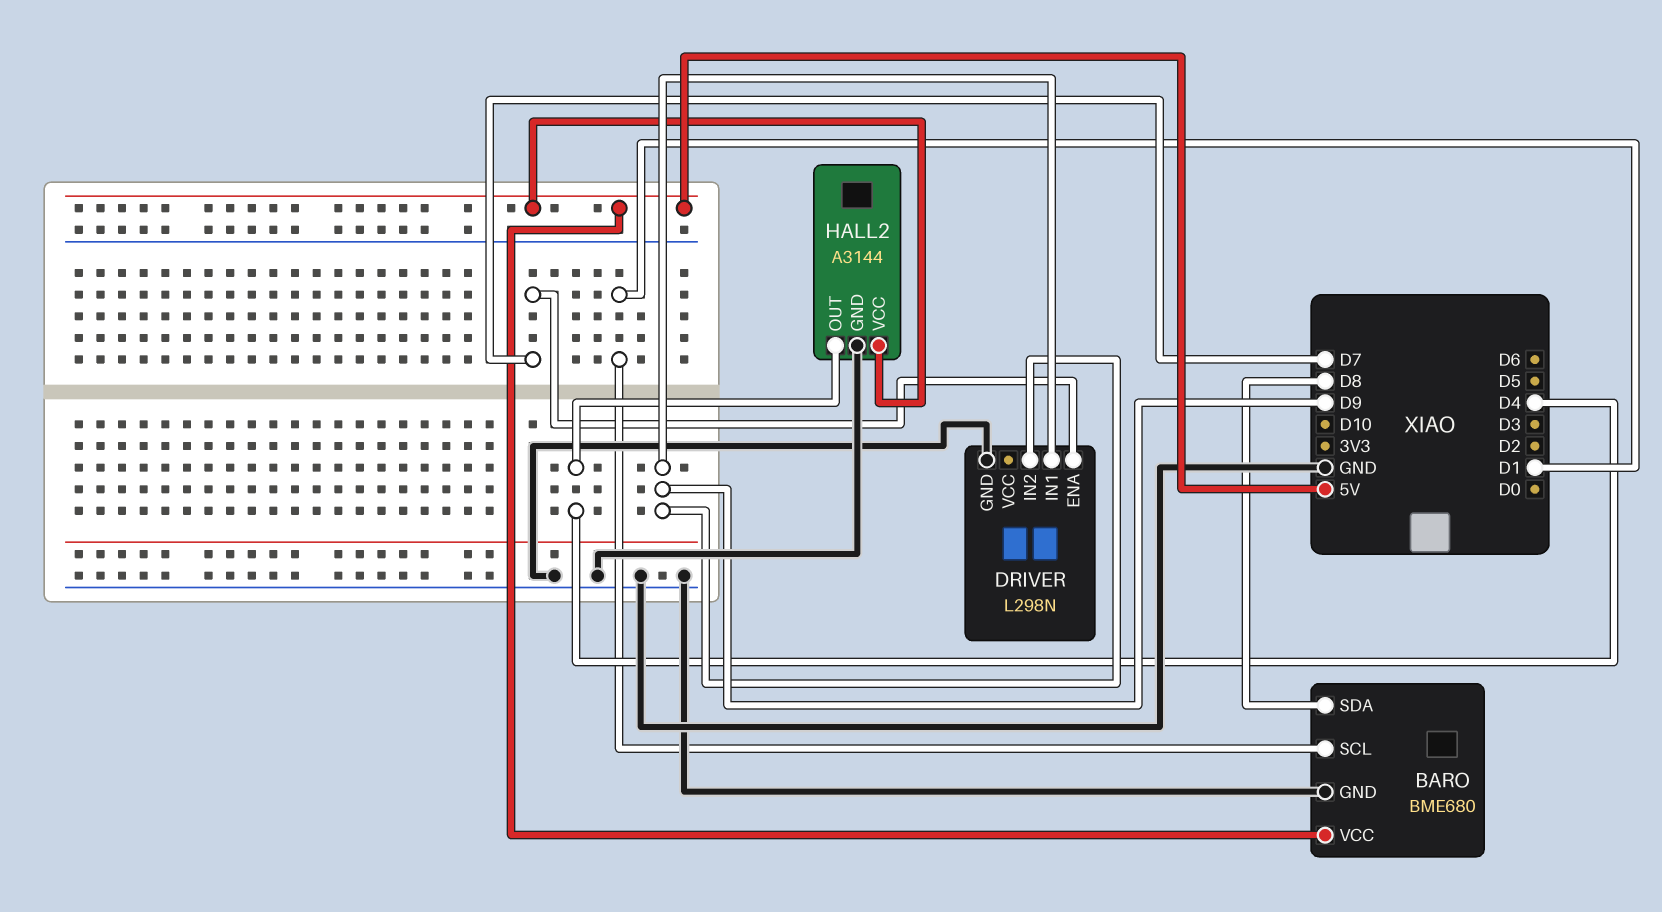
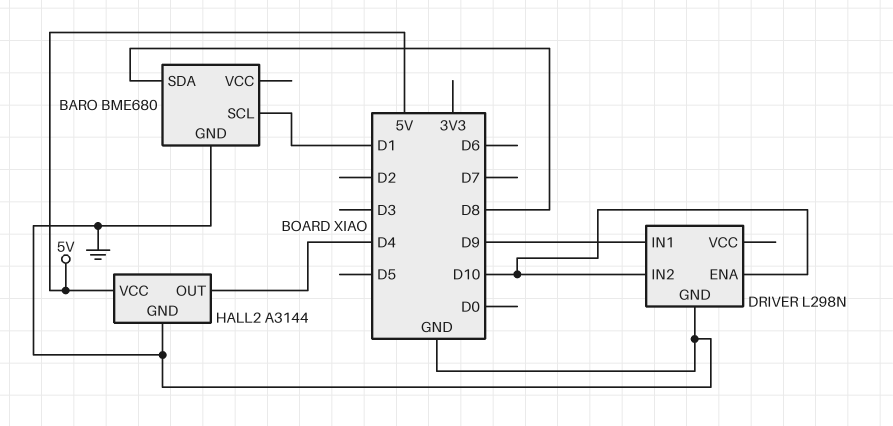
BARO pin VCC: 5V -> none
DRIVER pin ENA: D7 -> D10
DRIVER pin IN2: D9 -> D10

